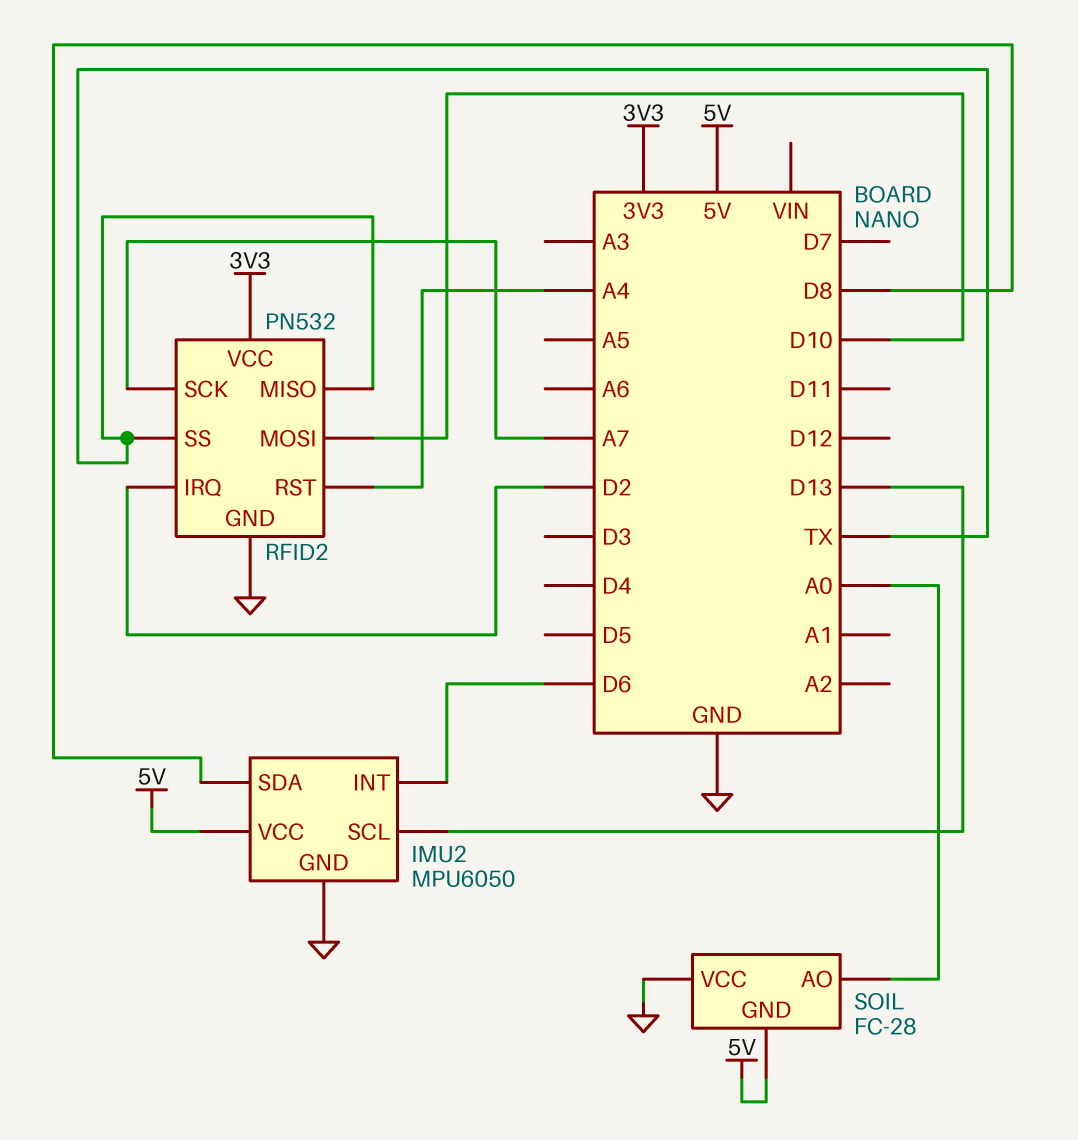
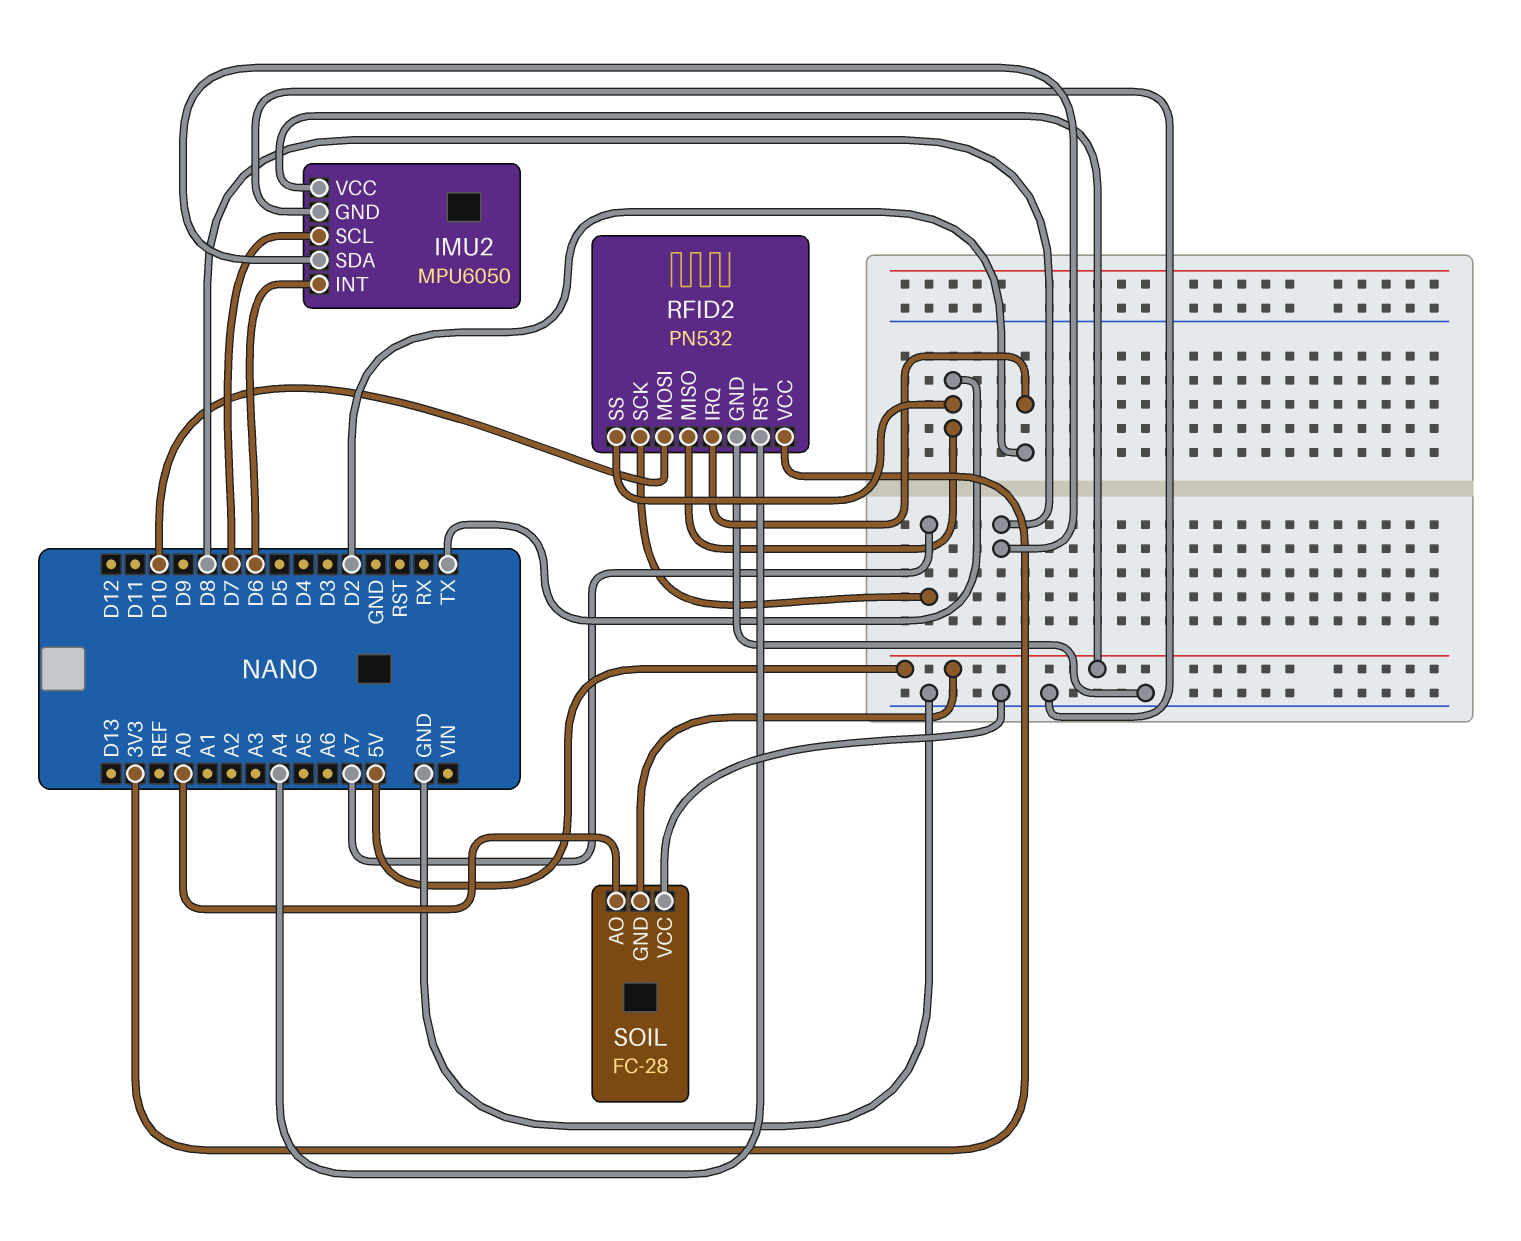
IMU2 pin SCL: D13 -> D7

